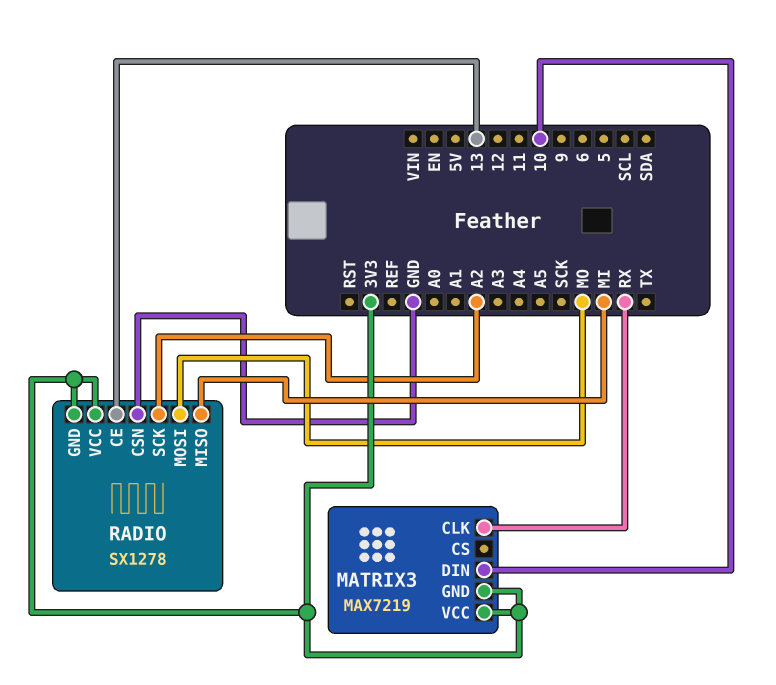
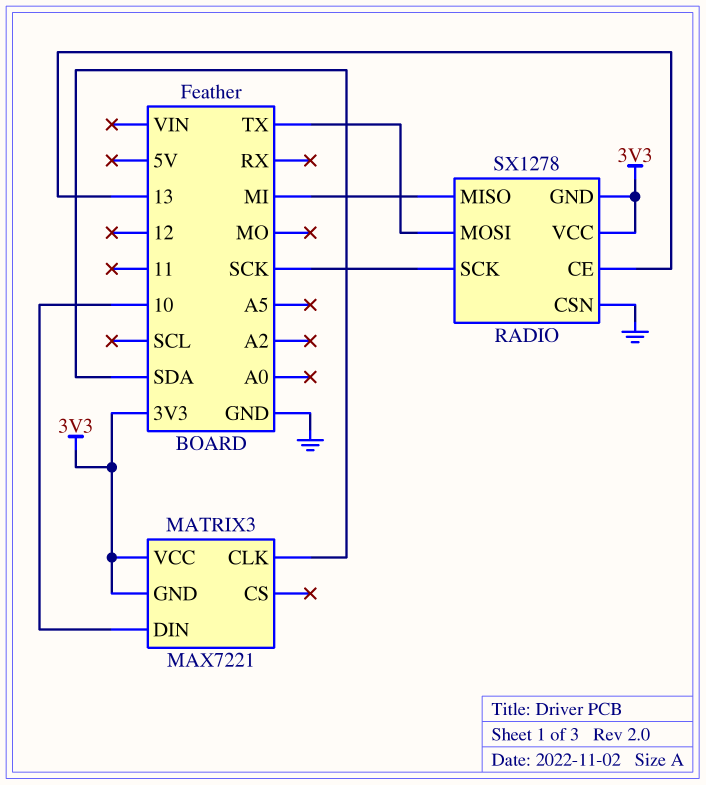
MATRIX3: MAX7219 -> MAX7221
MATRIX3 pin CLK: RX -> SDA
RADIO pin MOSI: MO -> TX
RADIO pin SCK: A2 -> SCK

